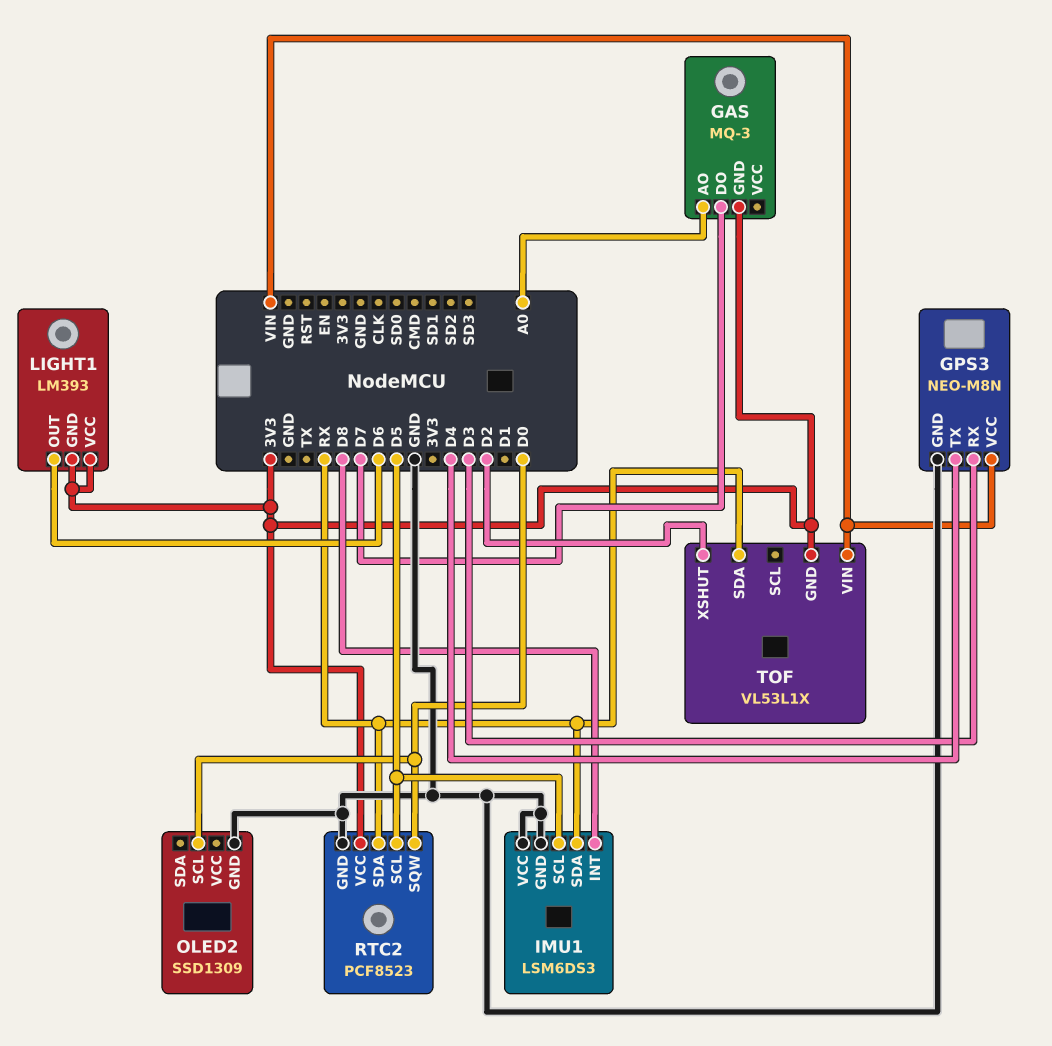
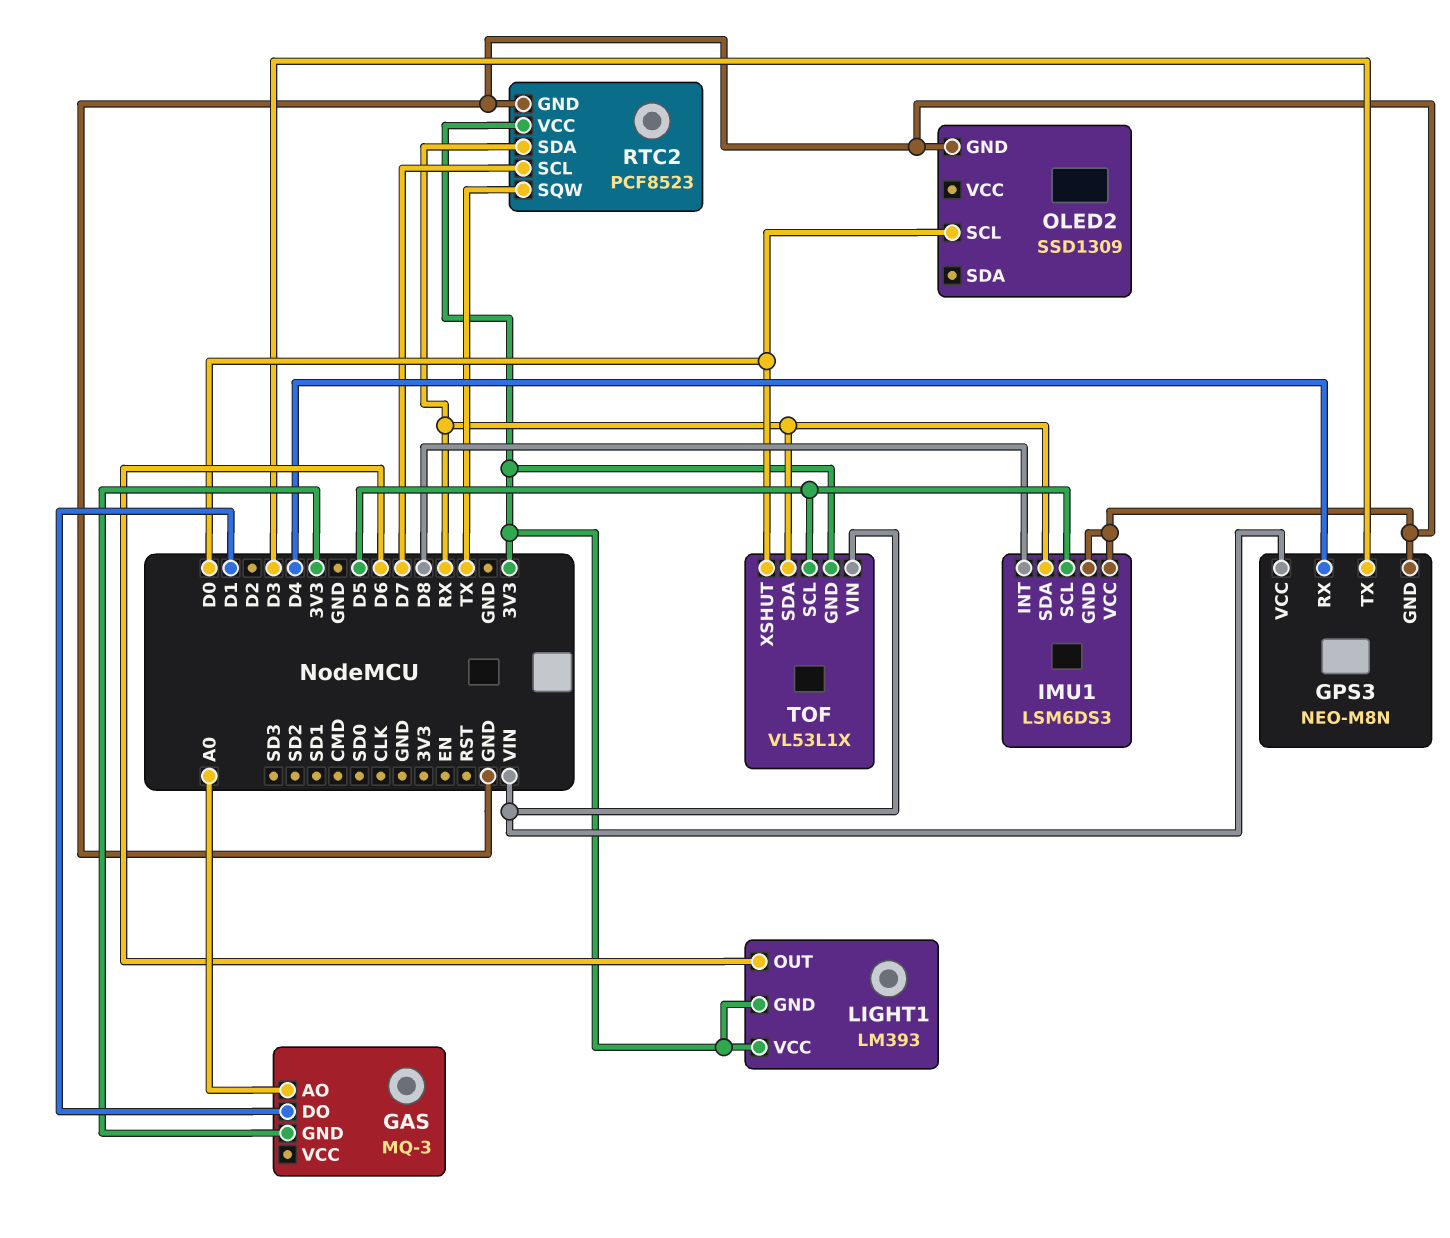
GAS pin DO: D7 -> D1
GPS3 pin RX: D3 -> D4
GPS3 pin TX: D4 -> D3
RTC2 pin SCL: D5 -> D7
RTC2 pin SQW: D0 -> TX
TOF pin SCL: none -> D5
TOF pin XSHUT: D2 -> D0

